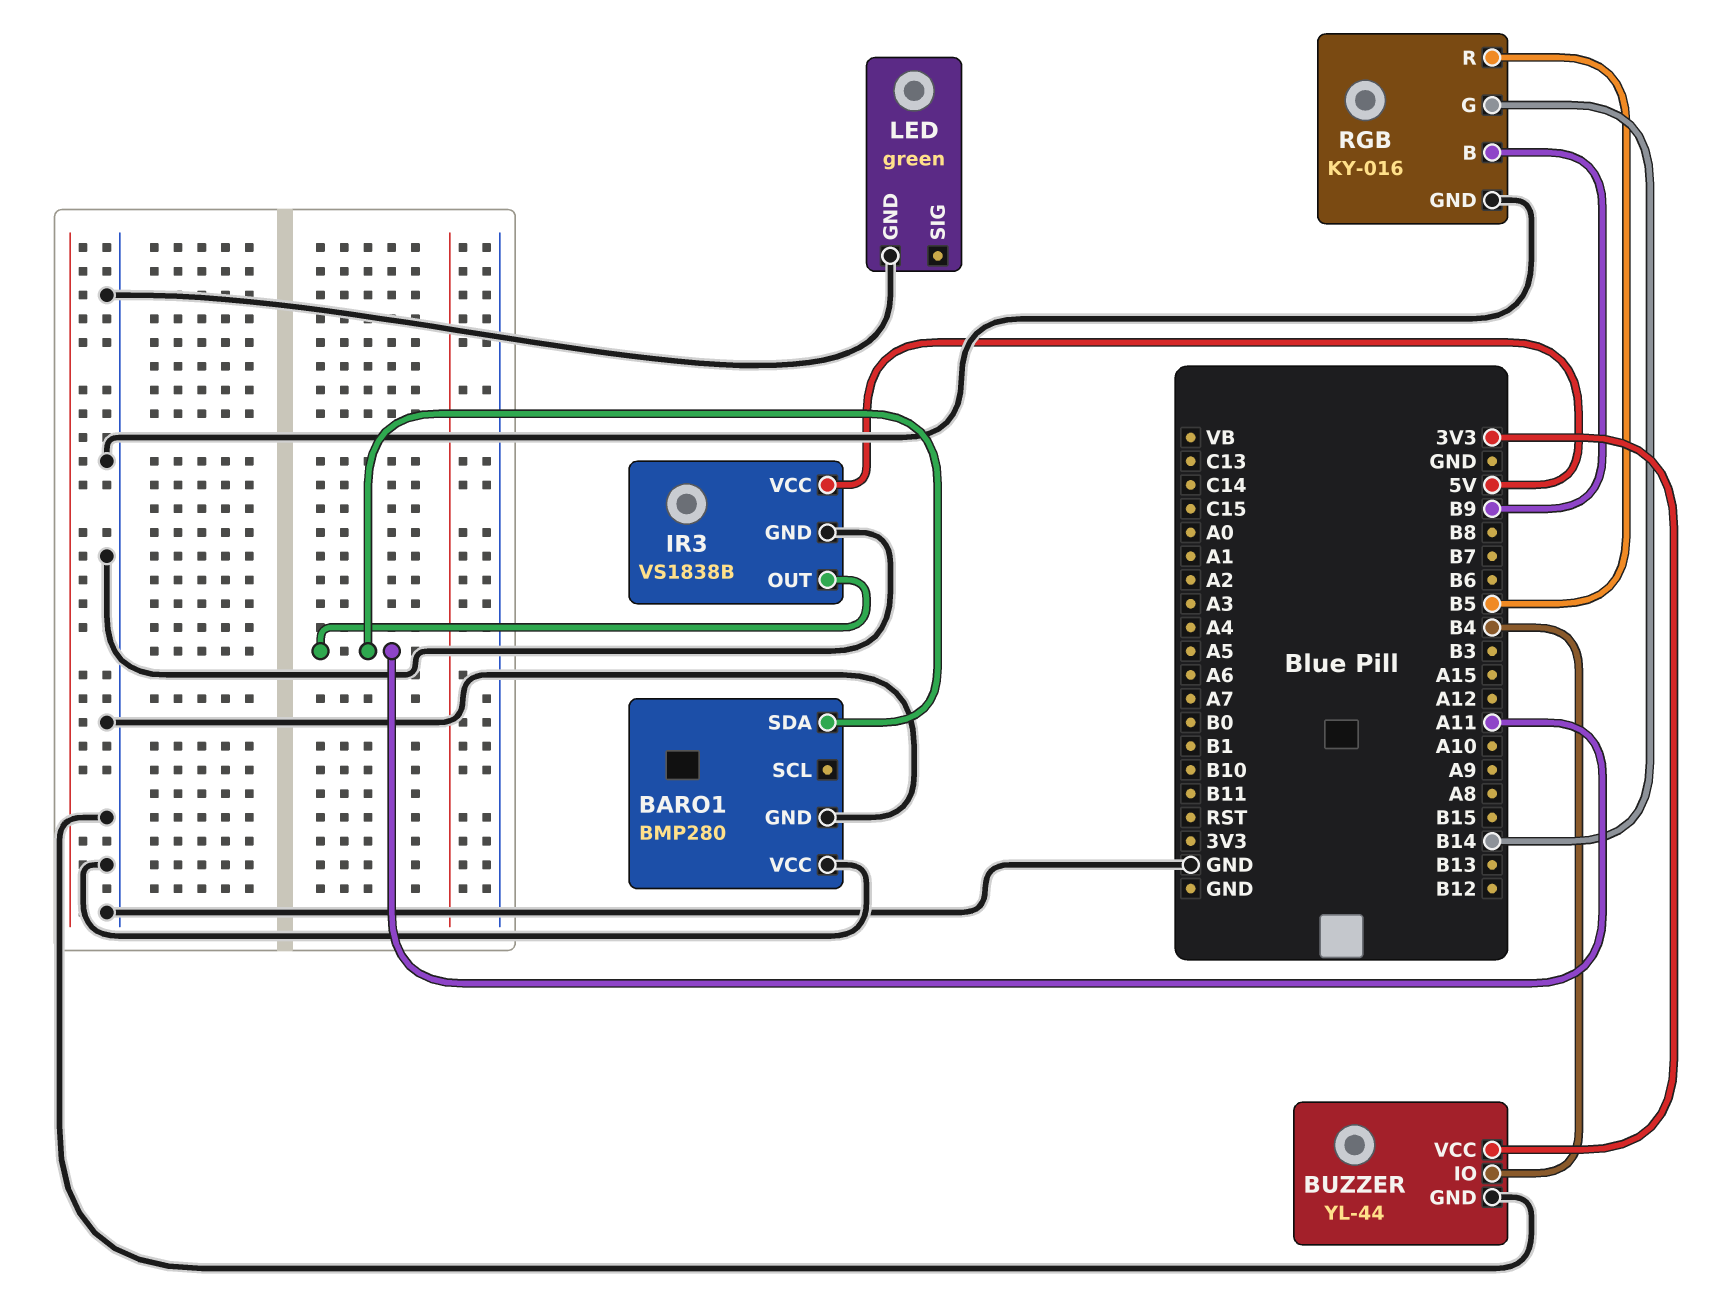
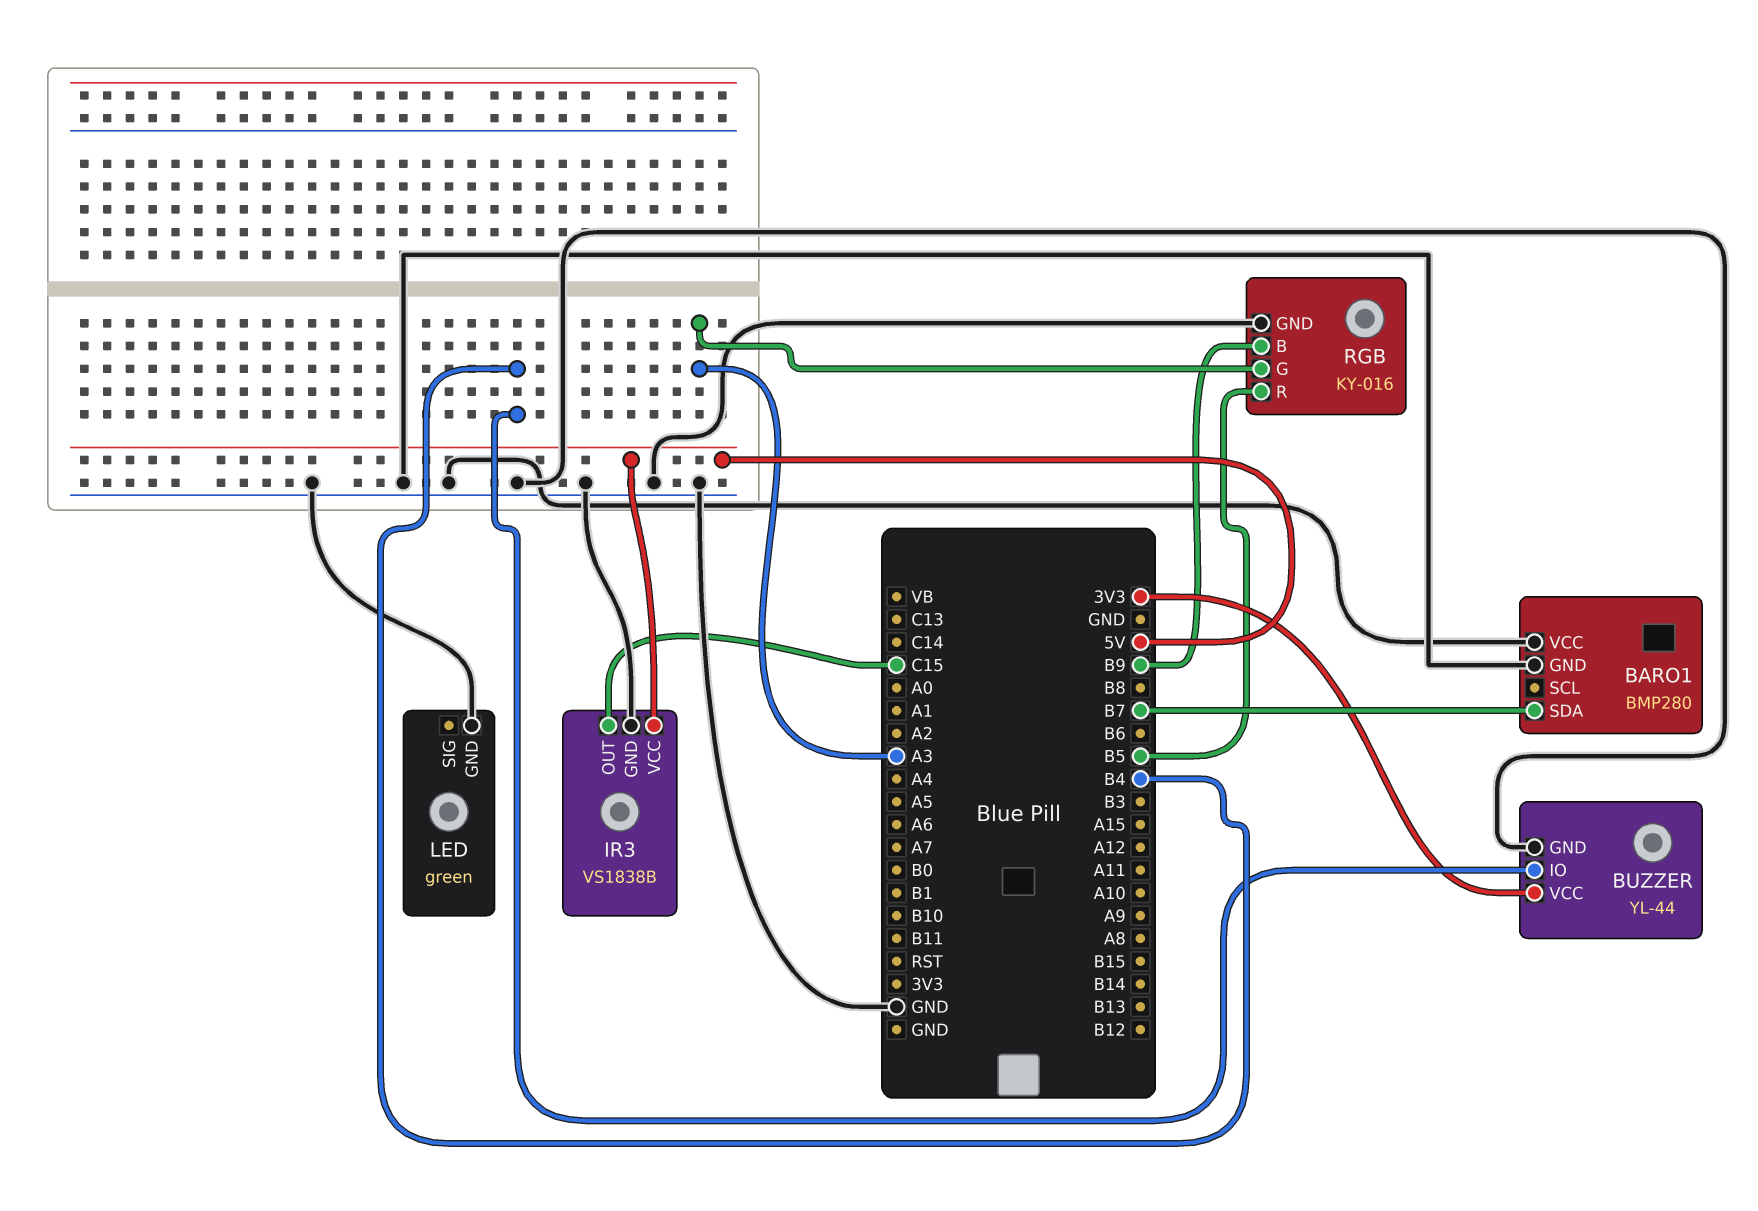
BARO1 pin SDA: A11 -> B7
IR3 pin OUT: A11 -> C15
RGB pin G: B14 -> A3

